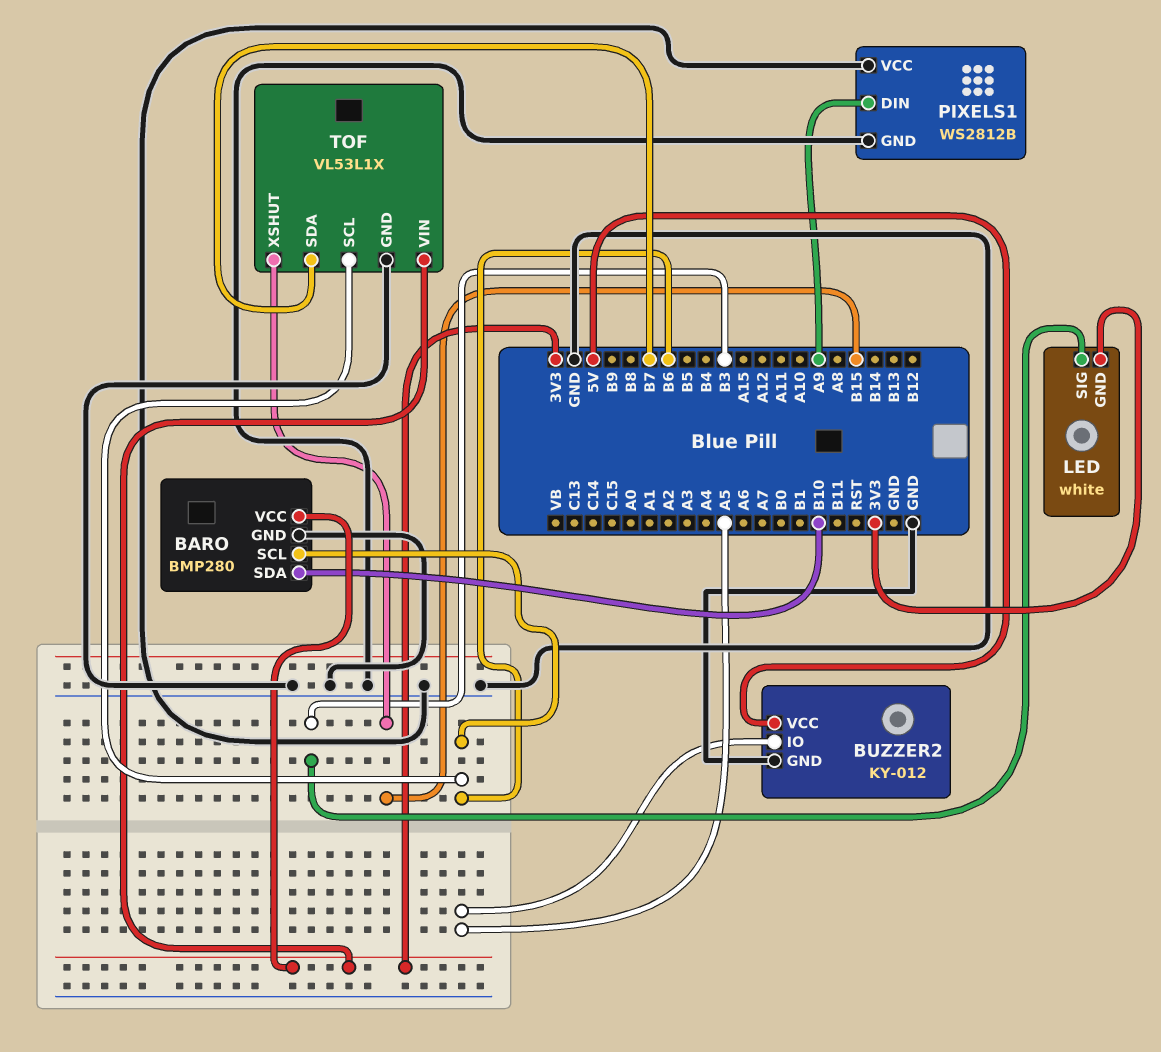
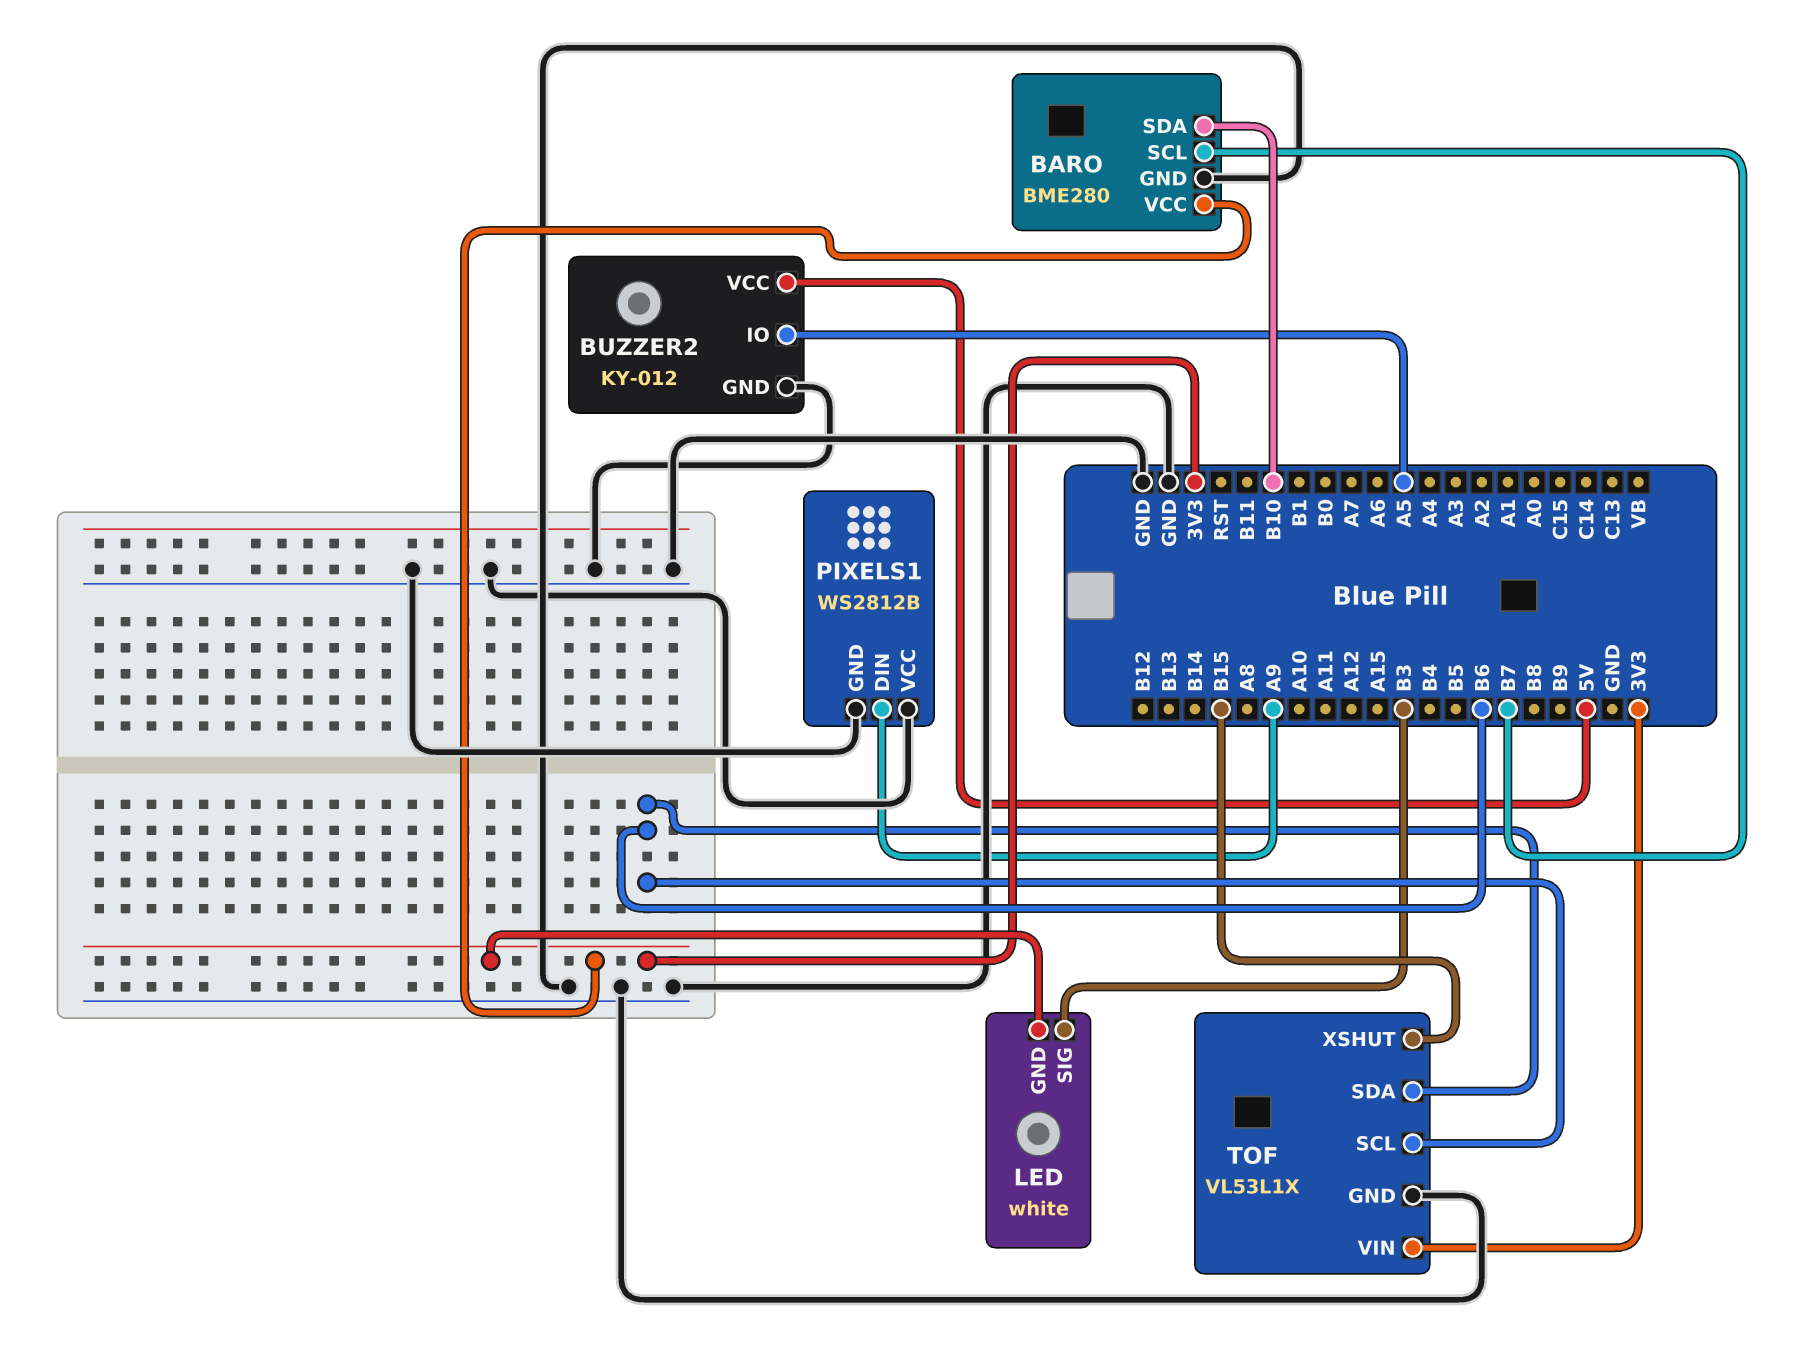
BARO: BMP280 -> BME280
BARO pin SCL: B6 -> B7
TOF pin SDA: B7 -> B6

